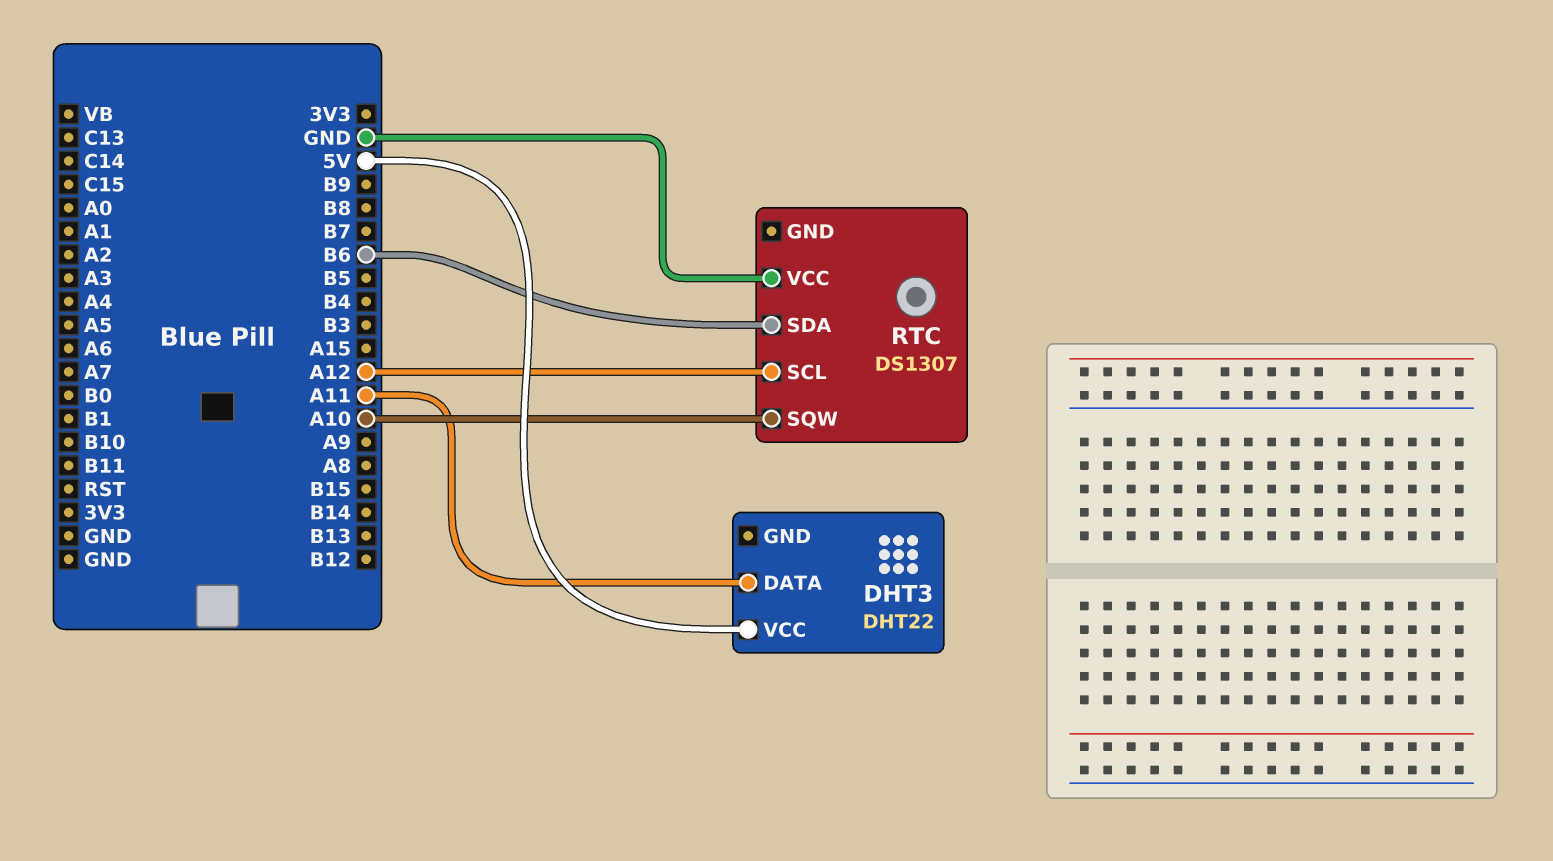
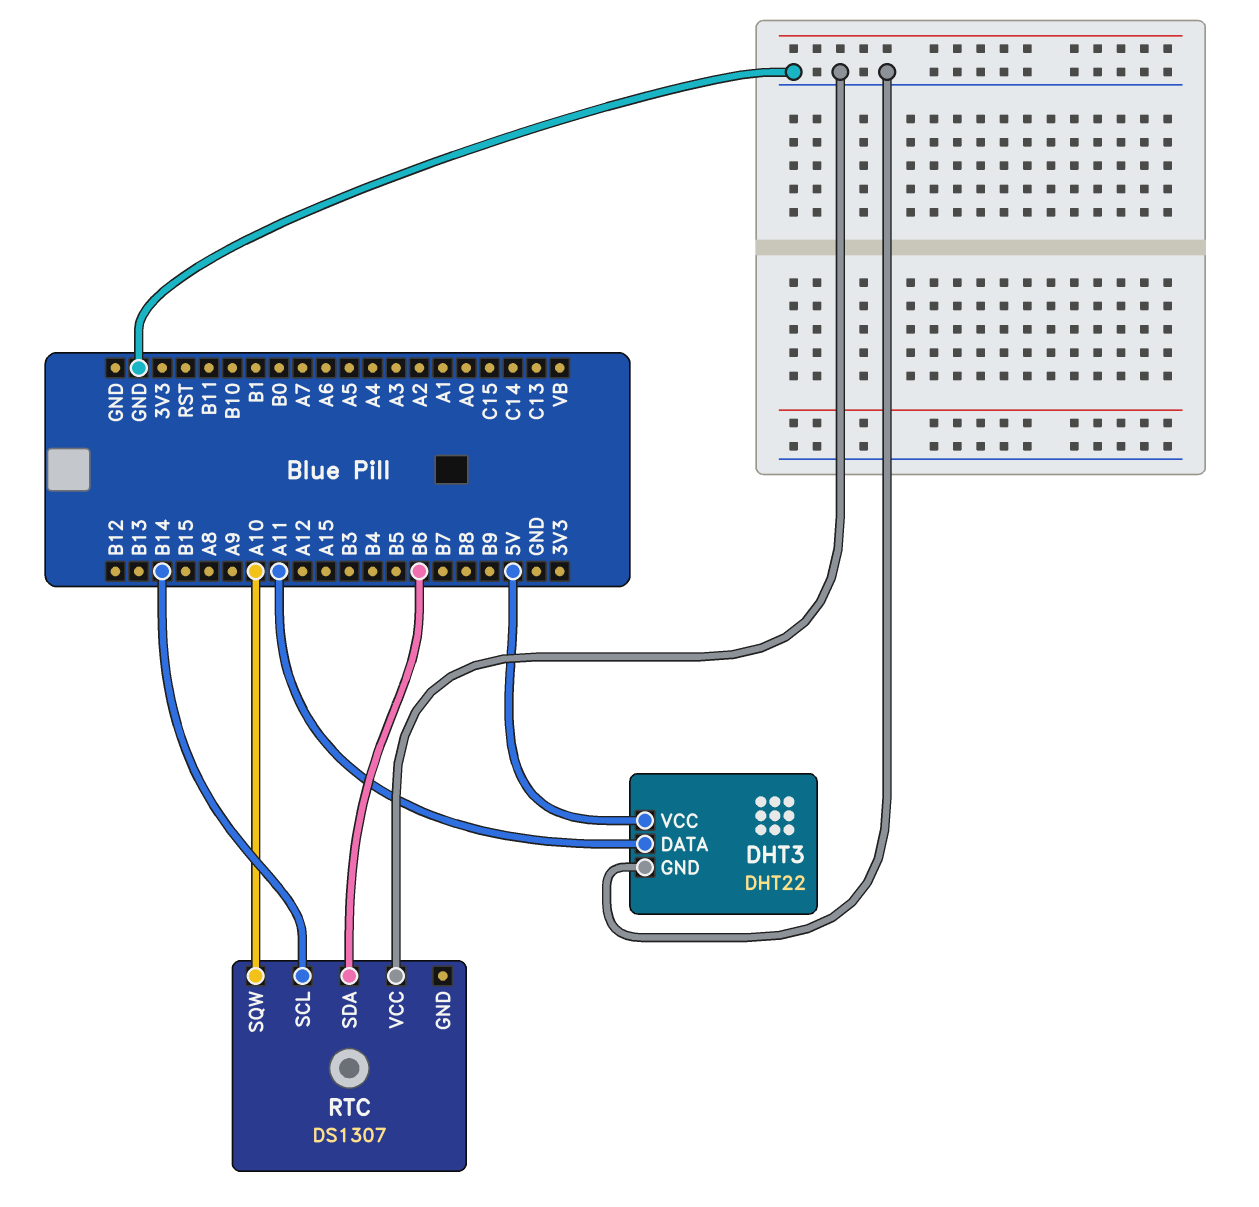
DHT3 pin GND: none -> GND
RTC pin SCL: A12 -> B14

